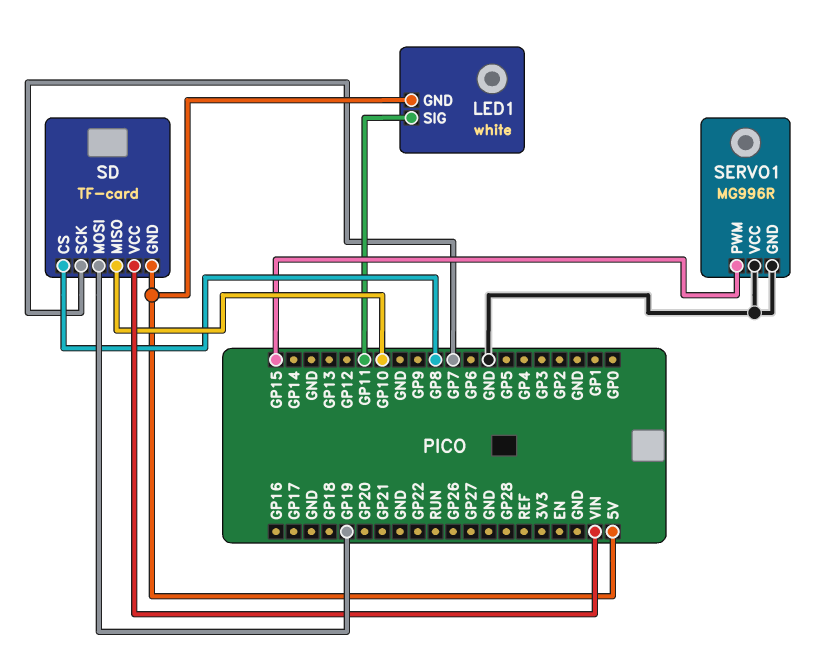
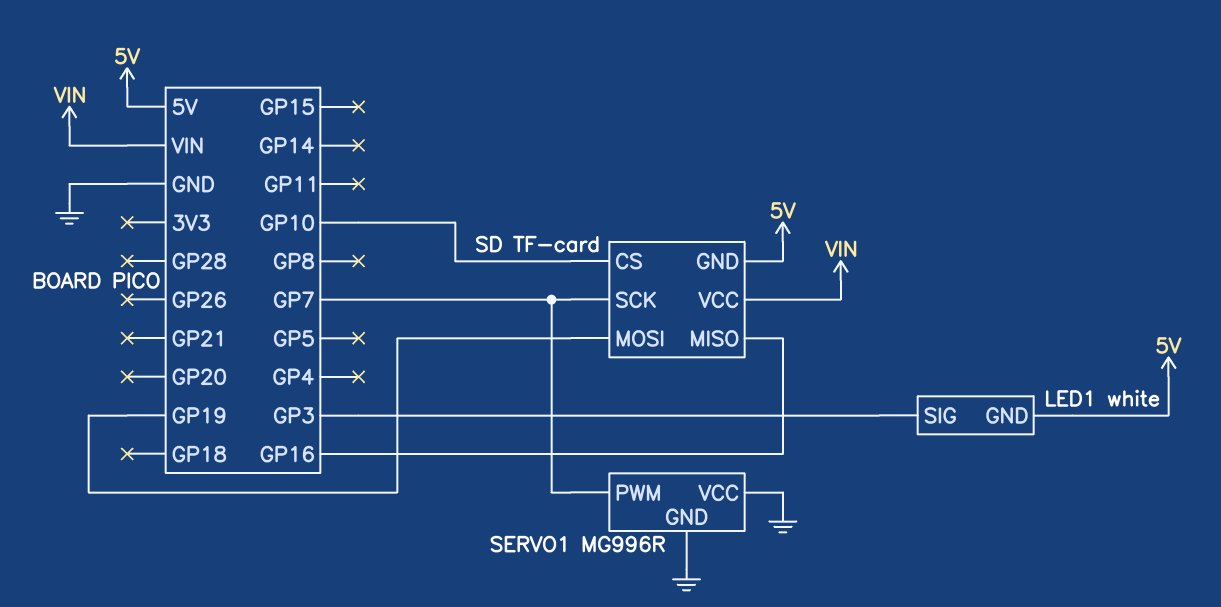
LED1 pin SIG: GP11 -> GP3
SD pin CS: GP8 -> GP10
SD pin MISO: GP10 -> GP16
SERVO1 pin PWM: GP15 -> GP7

